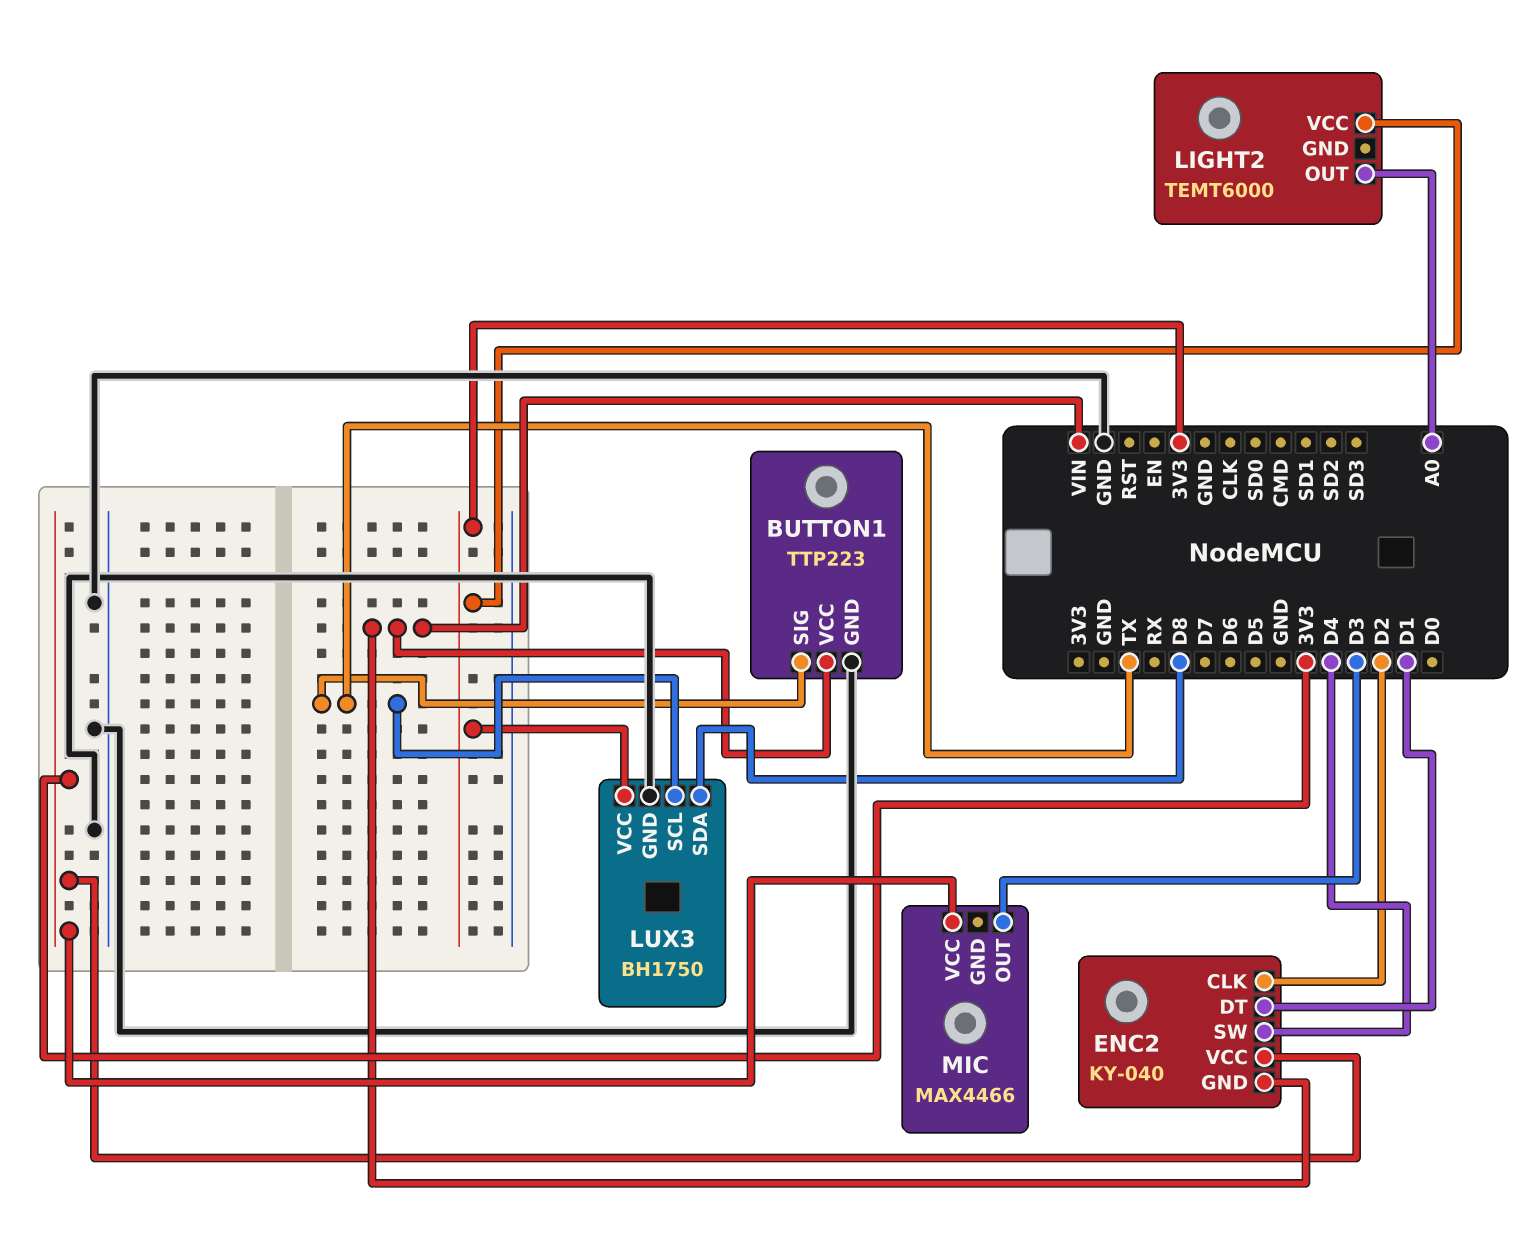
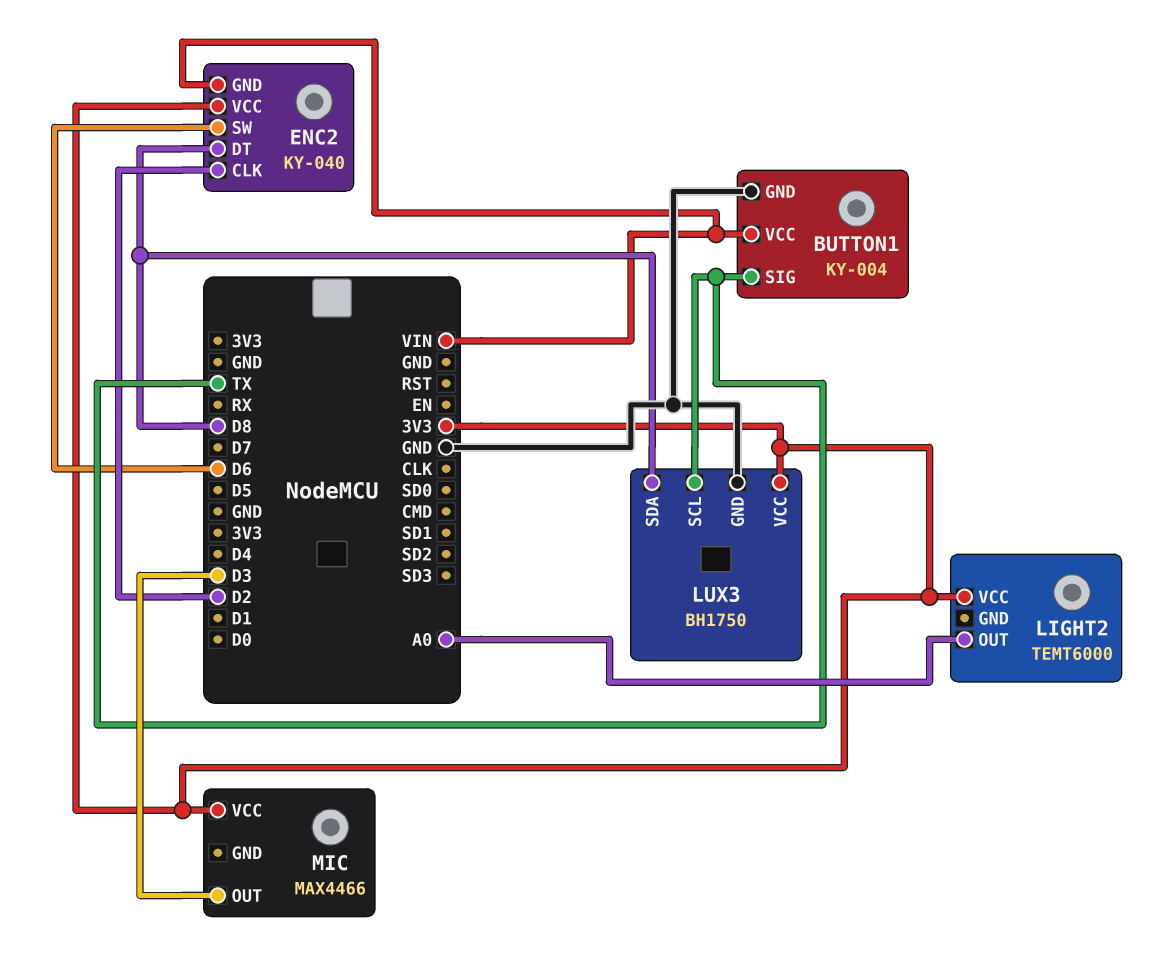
BUTTON1: TTP223 -> KY-004
ENC2 pin DT: D1 -> D8
ENC2 pin SW: D4 -> D6

